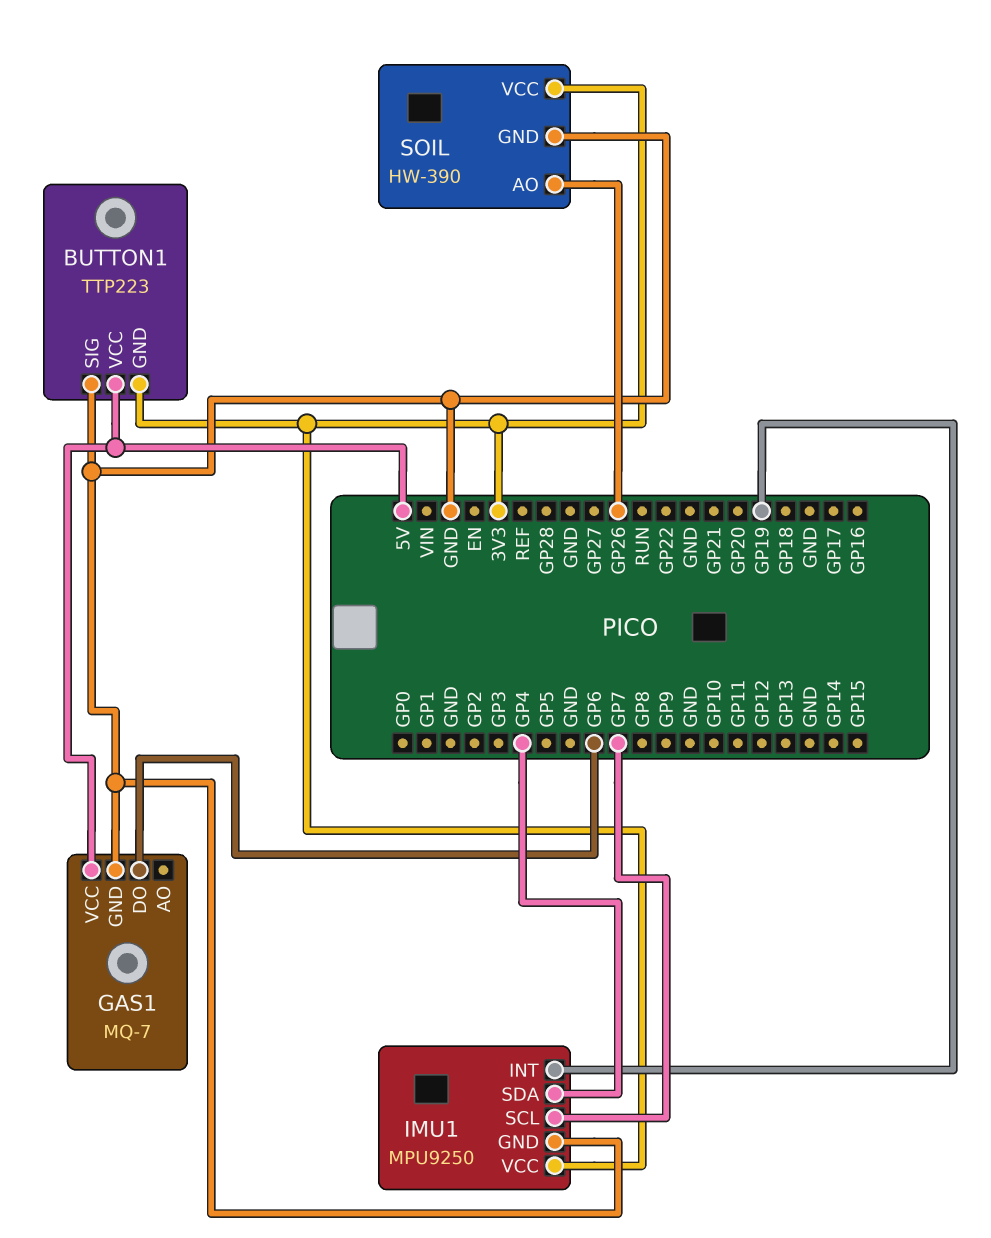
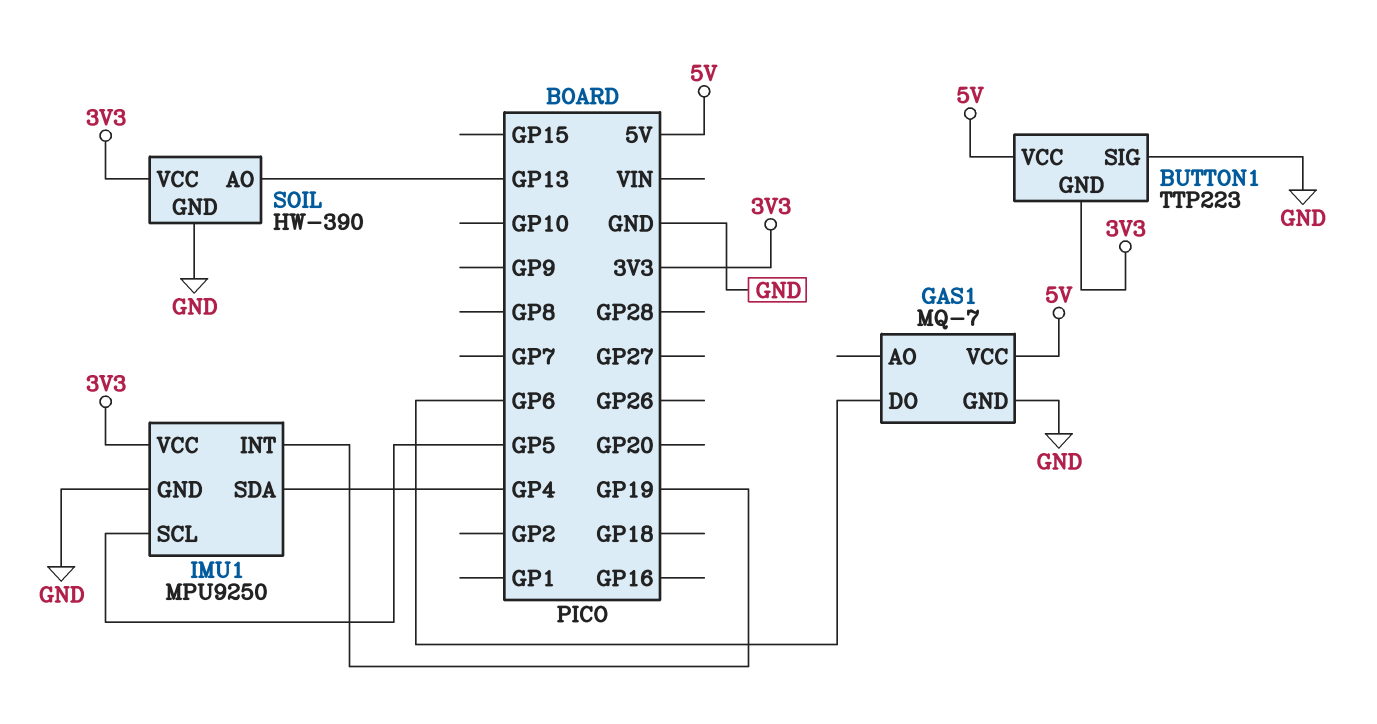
IMU1 pin SCL: GP7 -> GP5
SOIL pin AO: GP26 -> GP13

